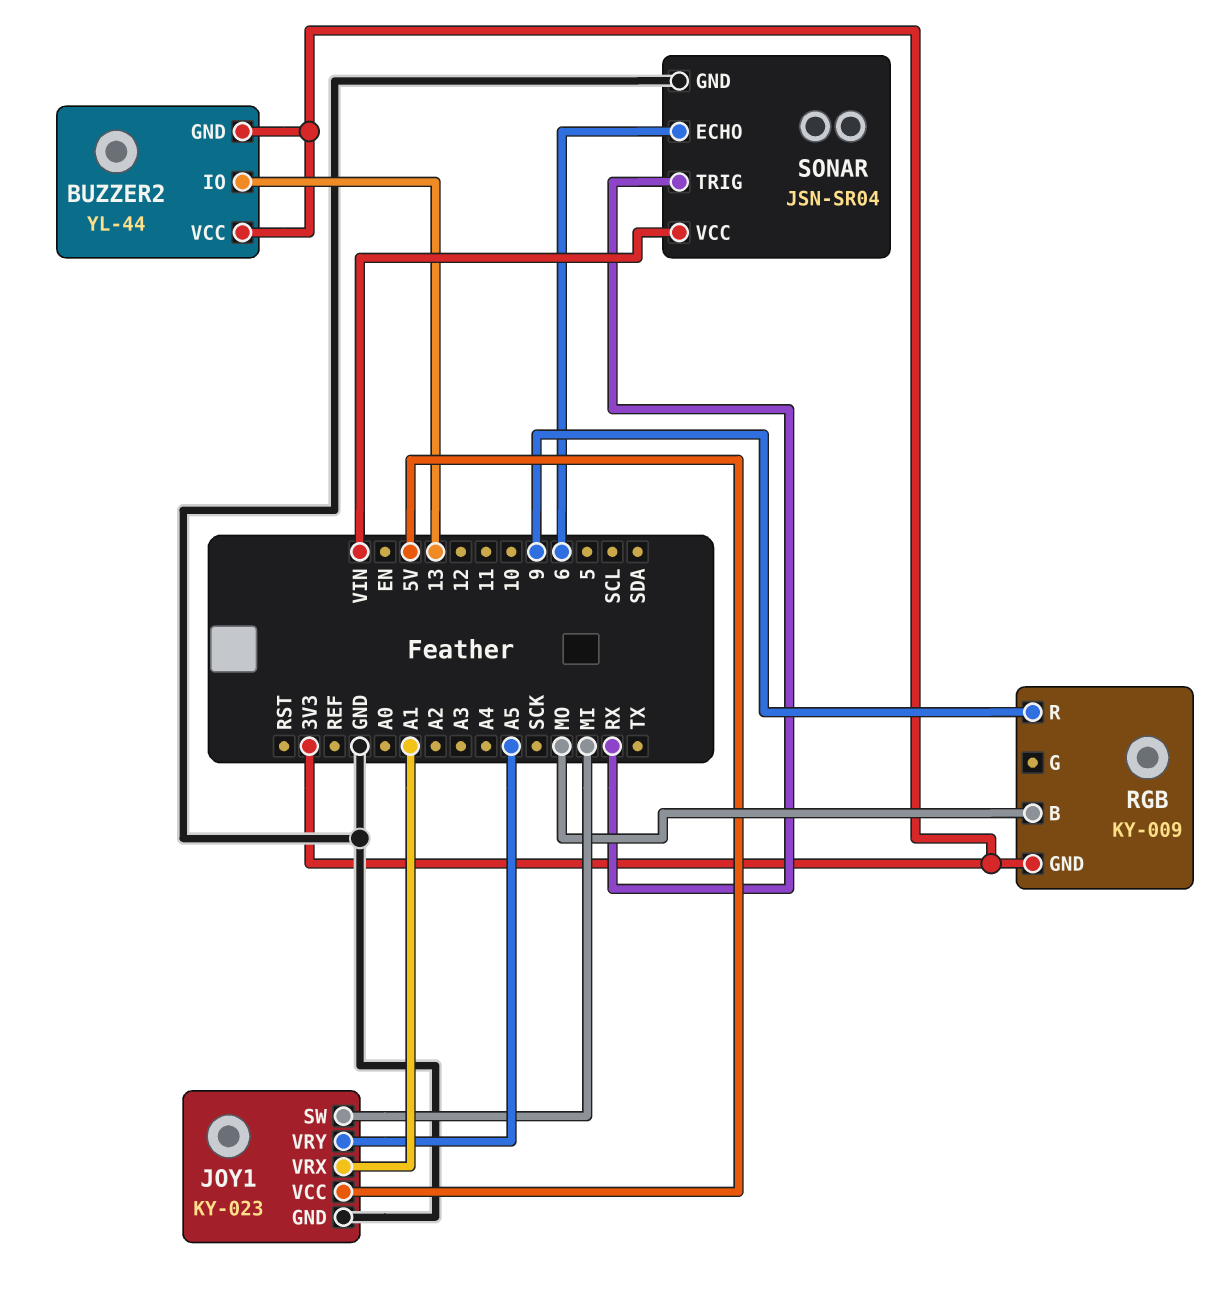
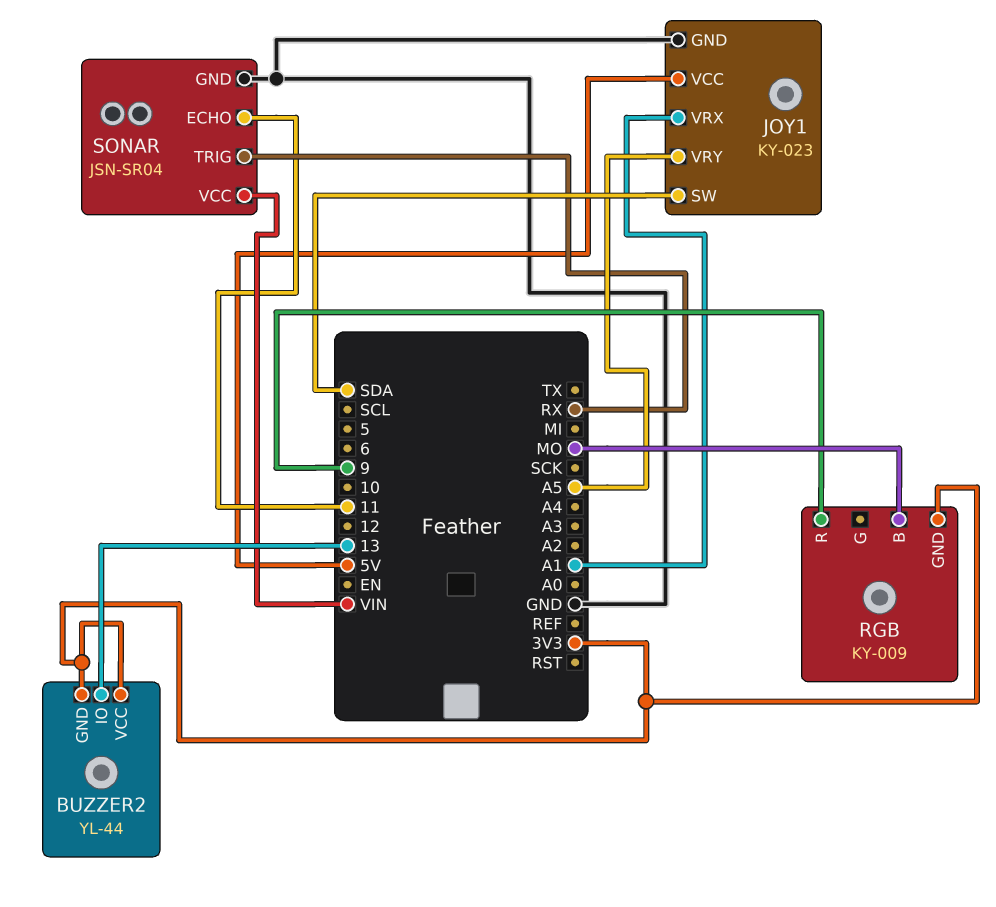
JOY1 pin SW: MI -> SDA
SONAR pin ECHO: 6 -> 11

